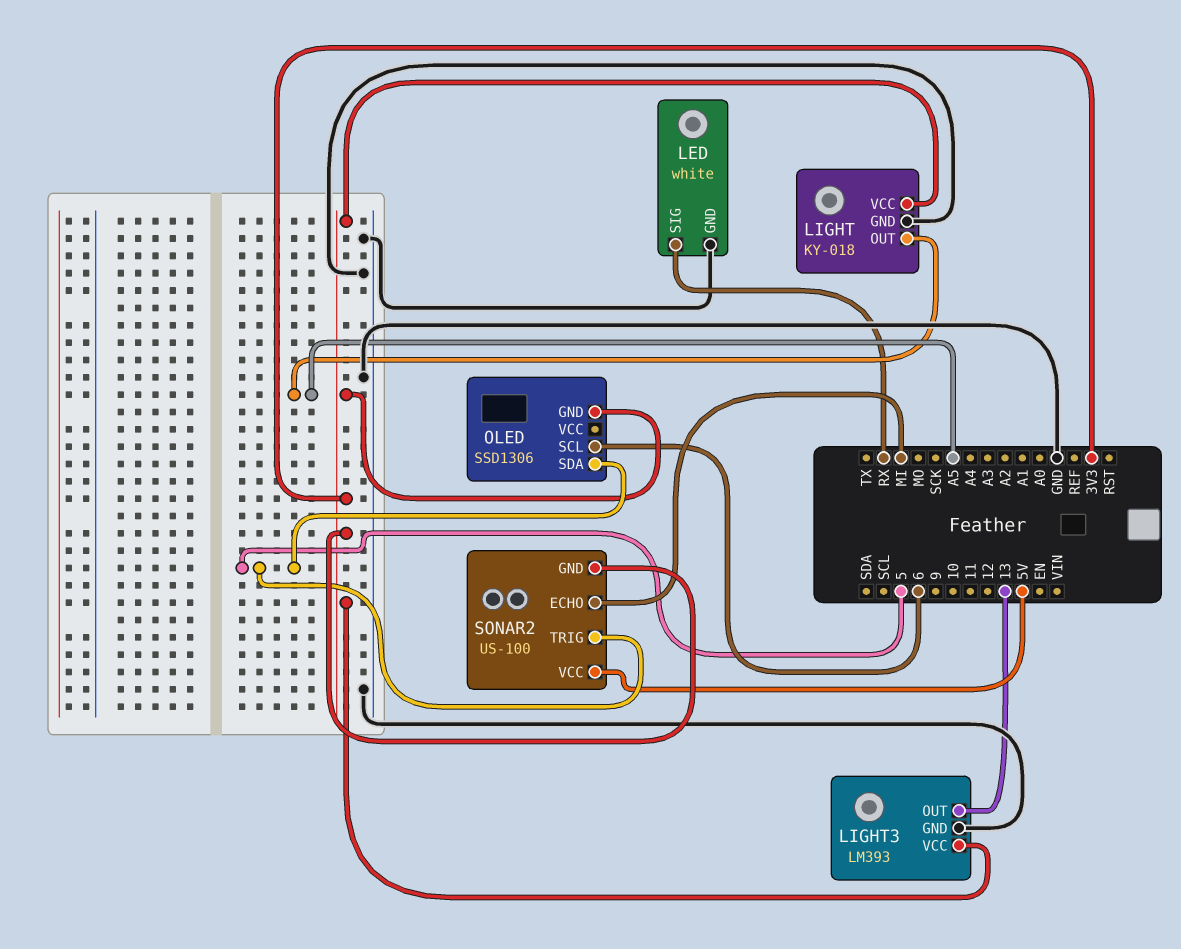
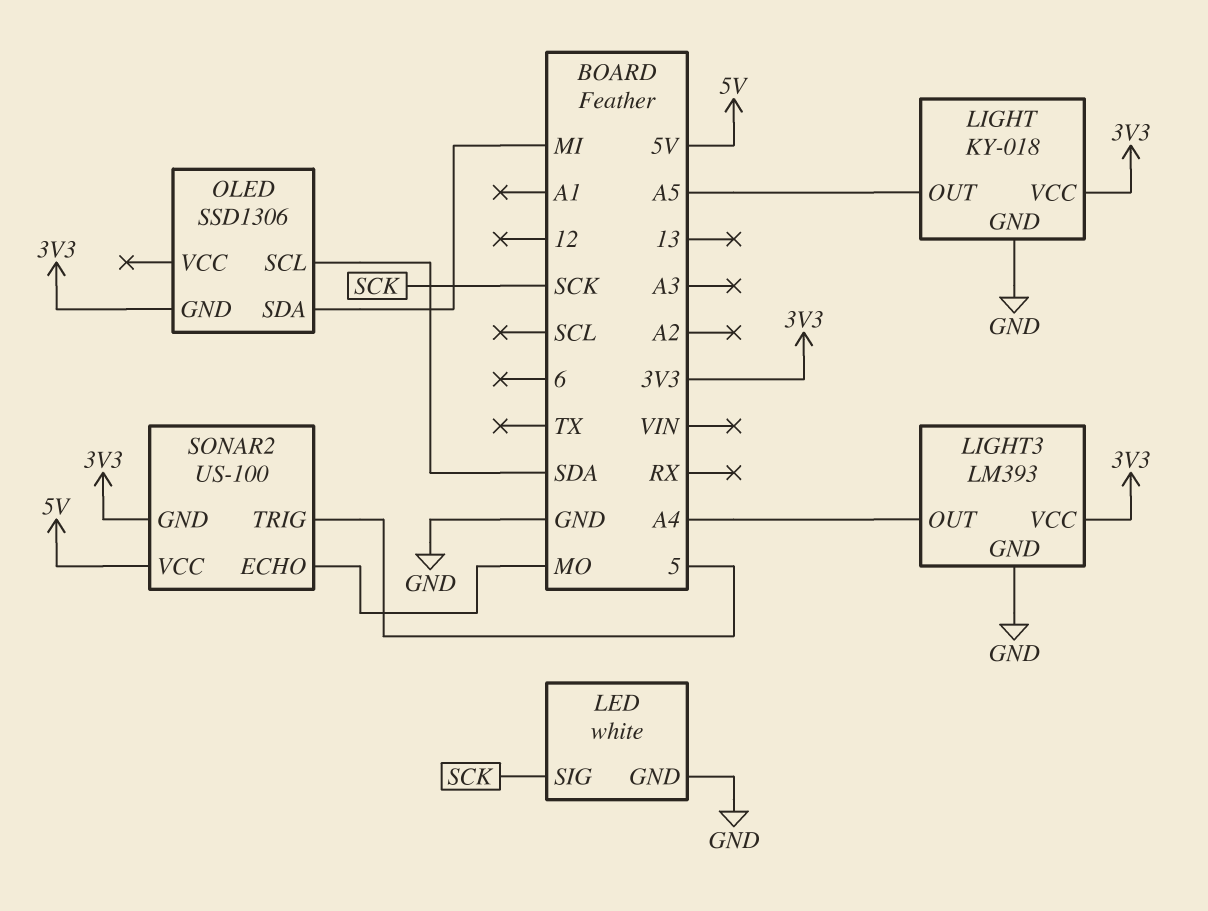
LED pin SIG: RX -> SCK
LIGHT3 pin OUT: 13 -> A4
OLED pin SCL: 6 -> SDA
OLED pin SDA: 5 -> MI
SONAR2 pin ECHO: MI -> MO

